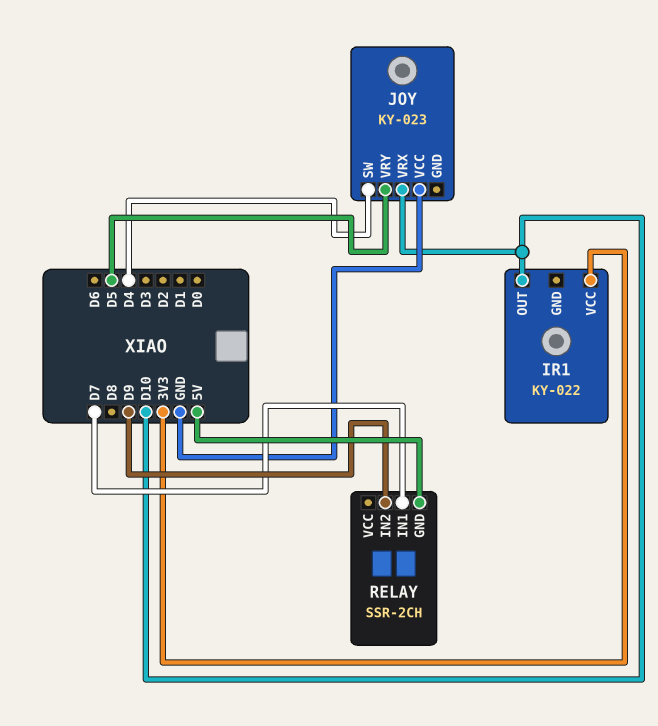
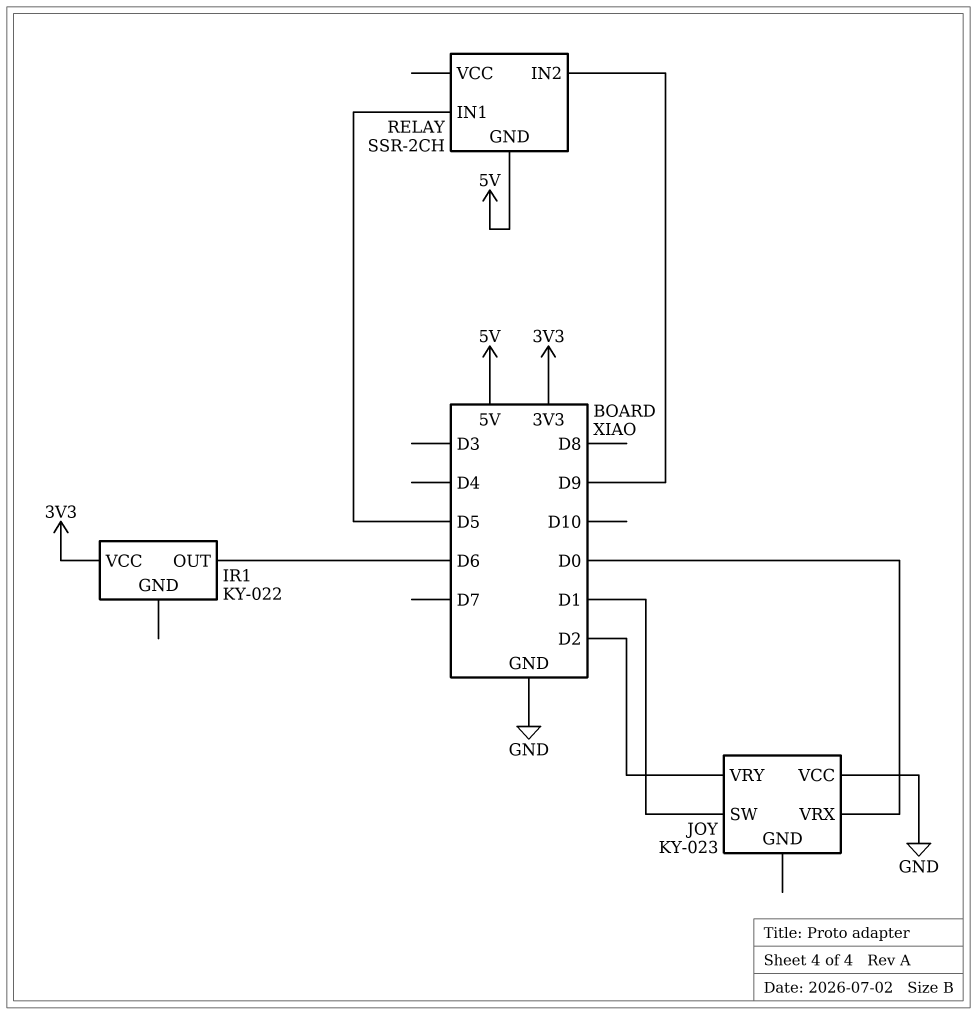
IR1 pin OUT: D10 -> D6
JOY pin SW: D4 -> D1
JOY pin VRX: D10 -> D0
JOY pin VRY: D5 -> D2
RELAY pin IN1: D7 -> D5

